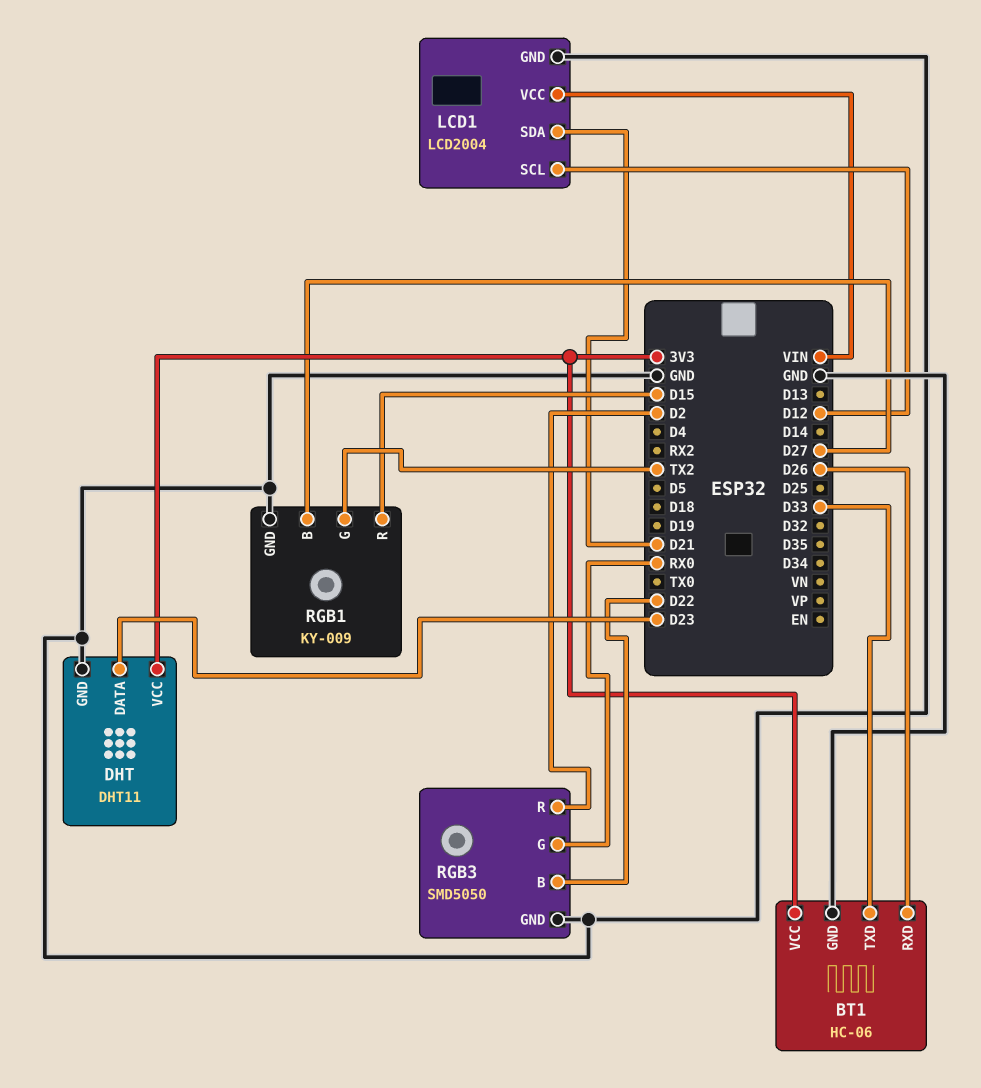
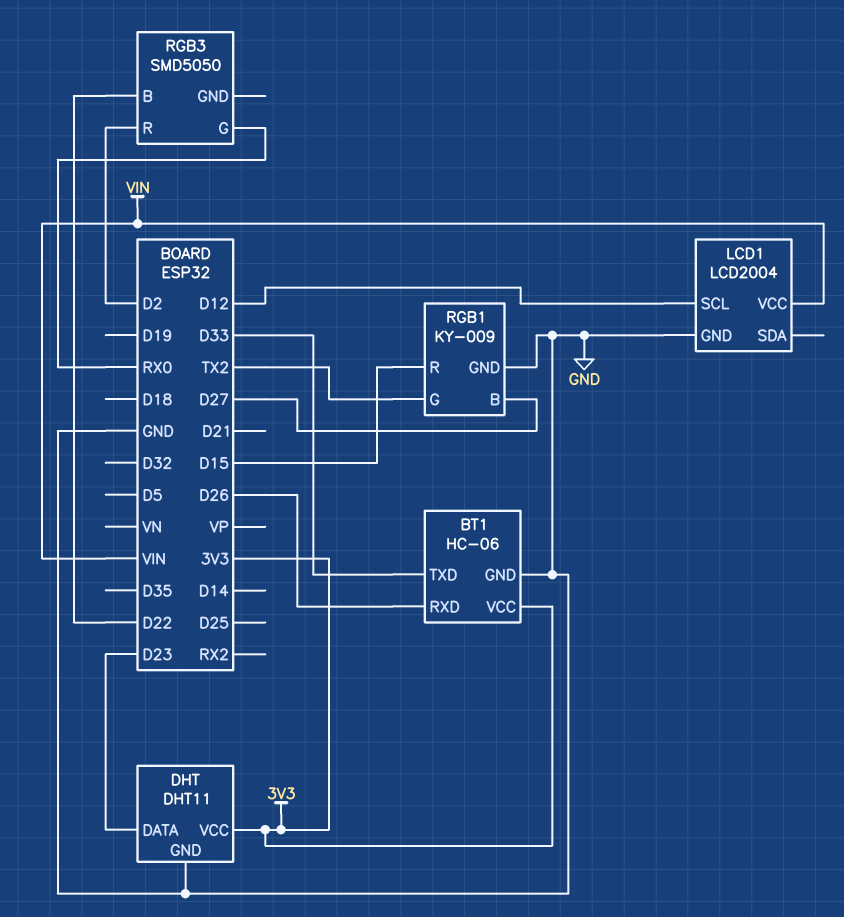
LCD1 pin SDA: D21 -> none
RGB3 pin GND: GND -> none

